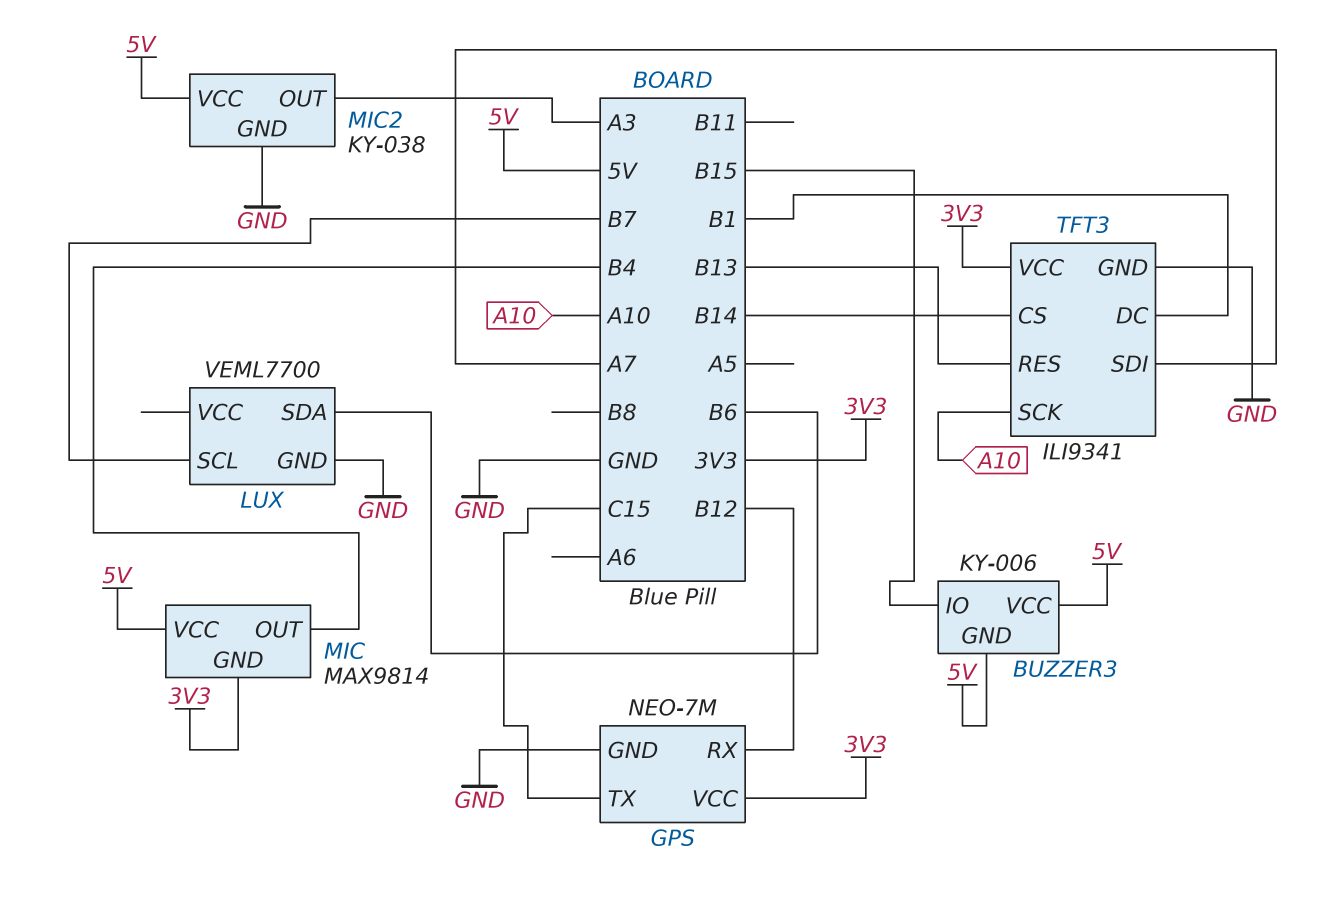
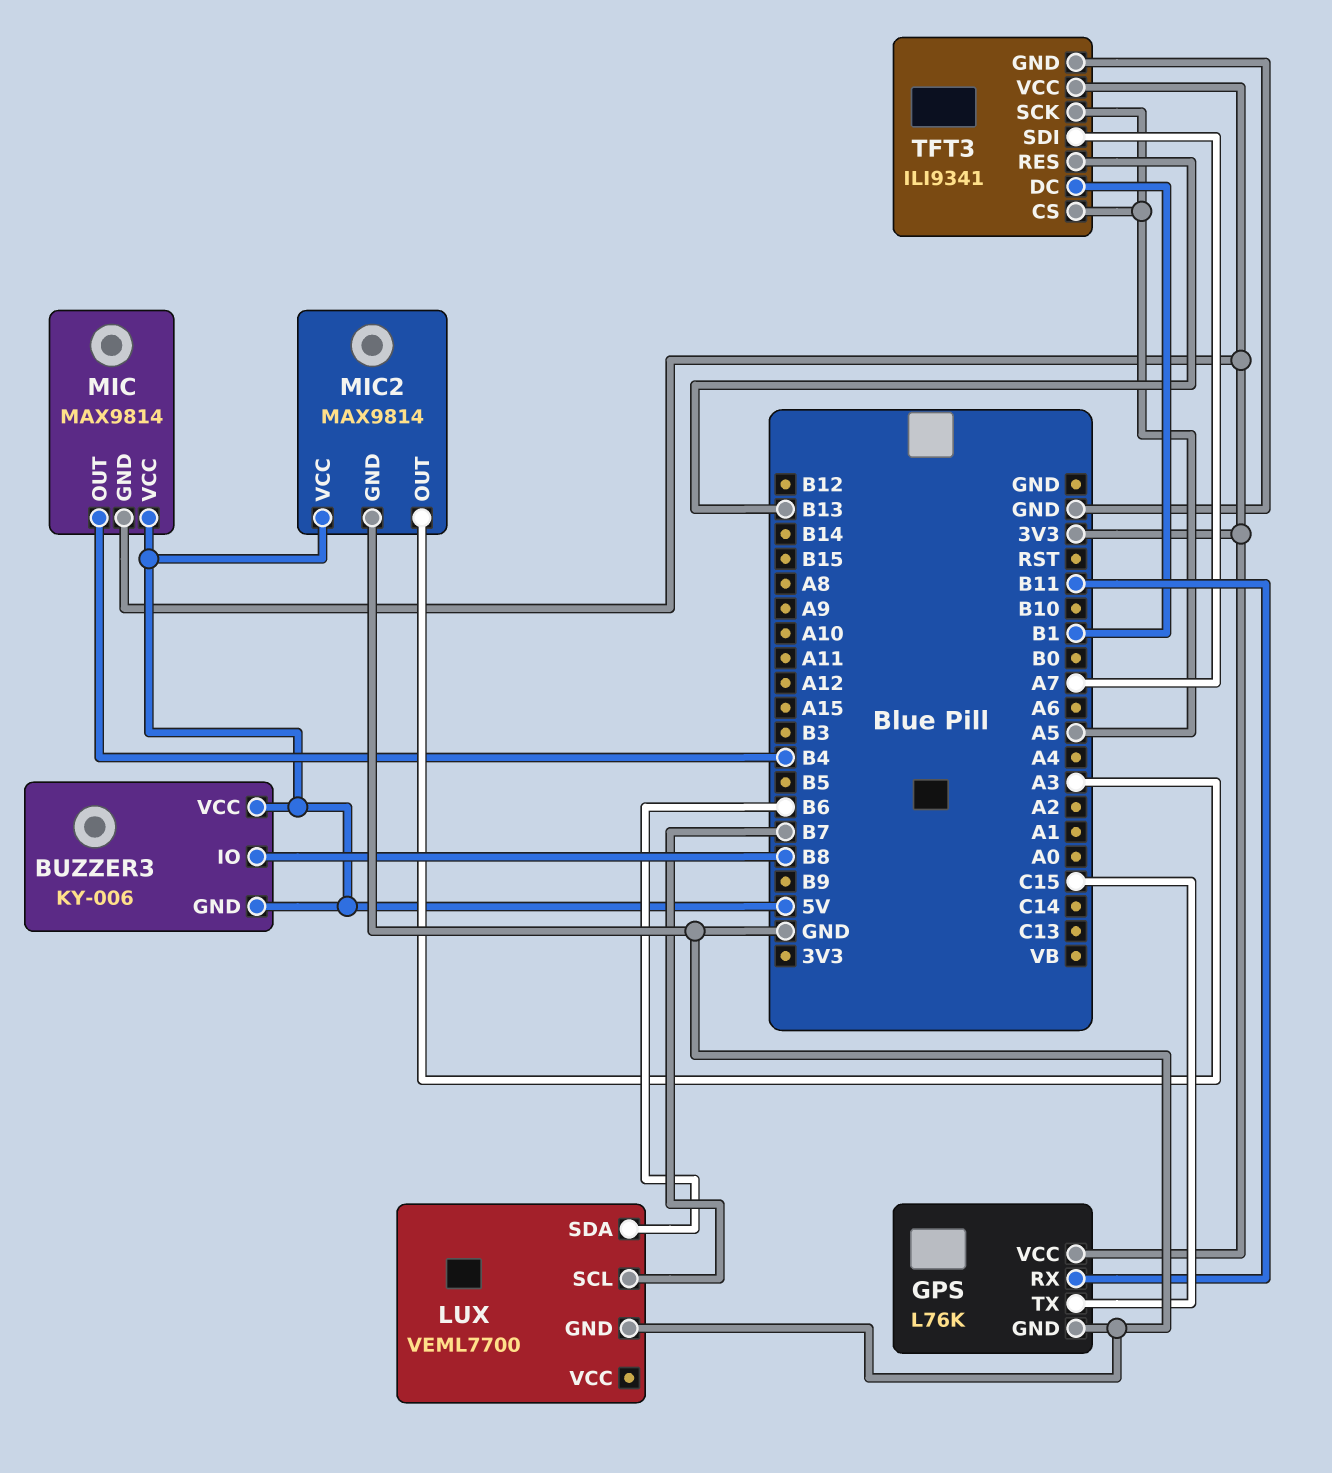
BUZZER3 pin IO: B15 -> B8
GPS: NEO-7M -> L76K
GPS pin RX: B12 -> B11
MIC2: KY-038 -> MAX9814
TFT3 pin CS: B14 -> A5
TFT3 pin SCK: A10 -> A5

